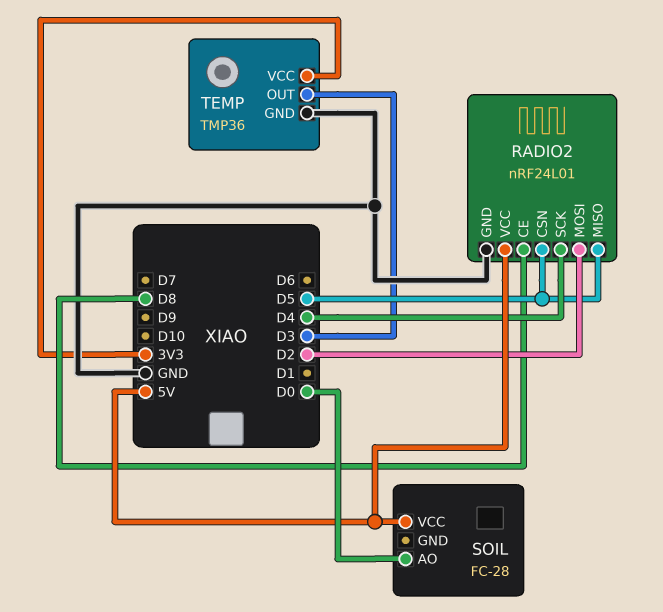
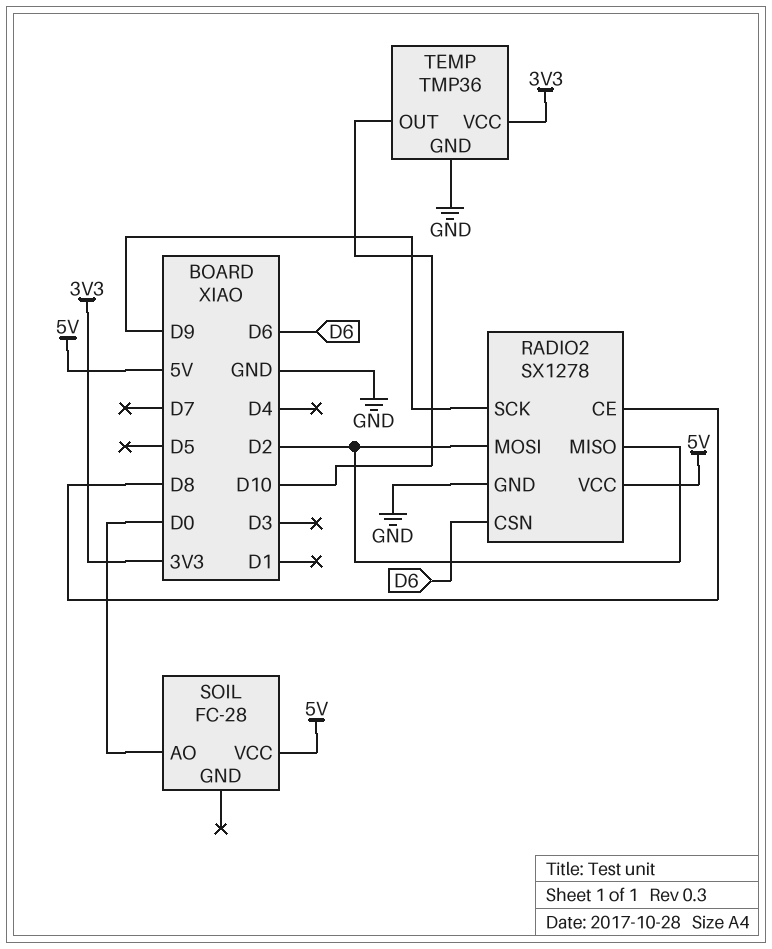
RADIO2: nRF24L01 -> SX1278
RADIO2 pin CSN: D5 -> D6
RADIO2 pin MISO: D5 -> D2
RADIO2 pin SCK: D4 -> D9
TEMP pin OUT: D3 -> D10

